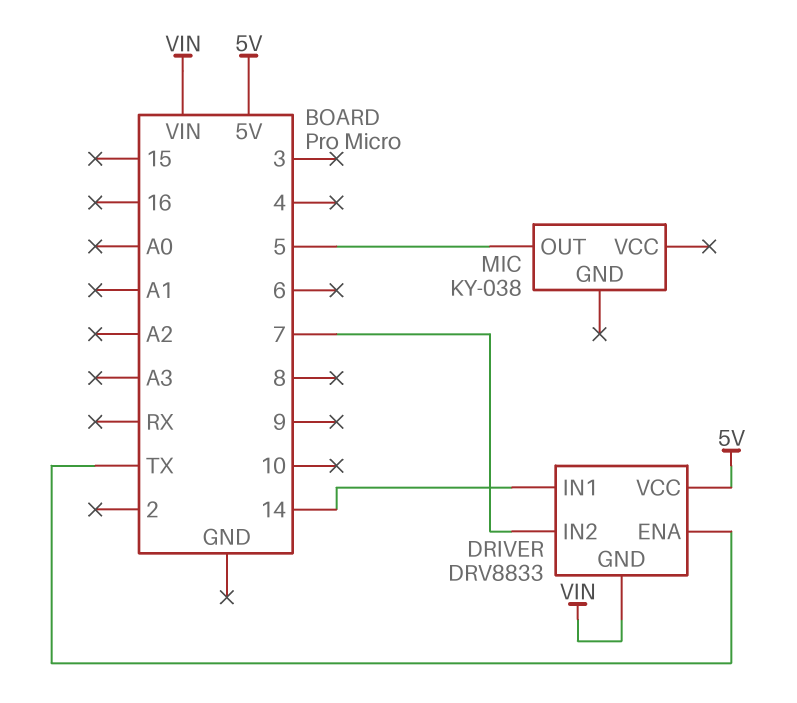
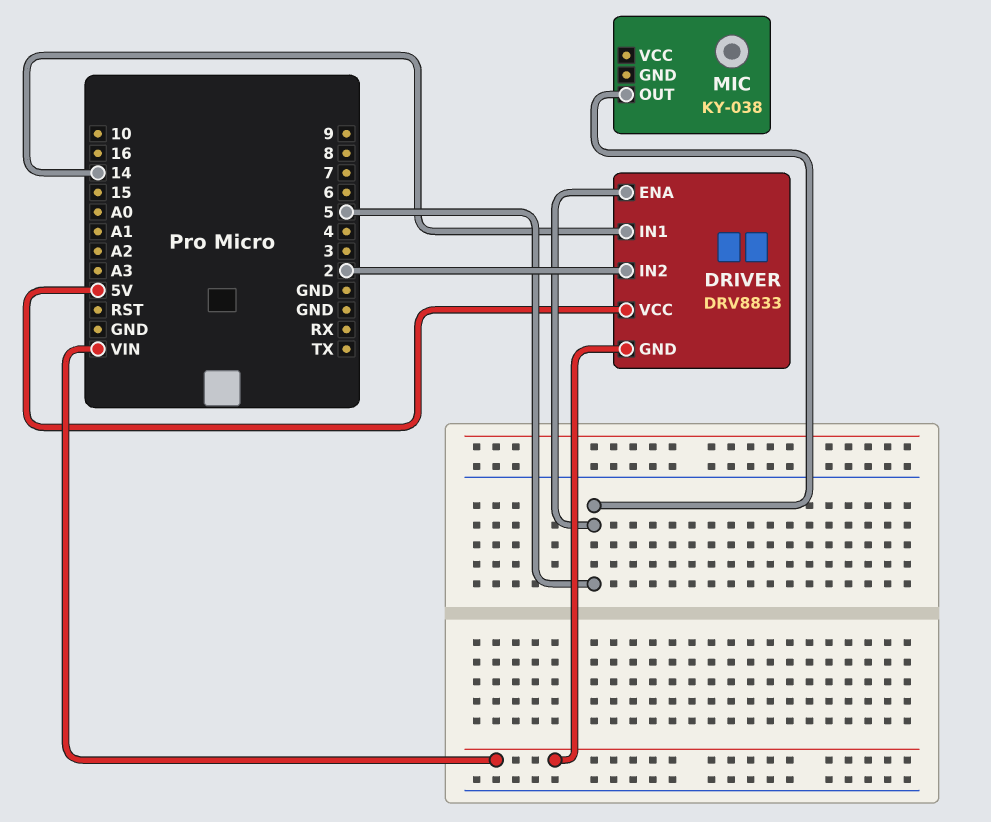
DRIVER pin ENA: TX -> 5
DRIVER pin IN2: 7 -> 2

